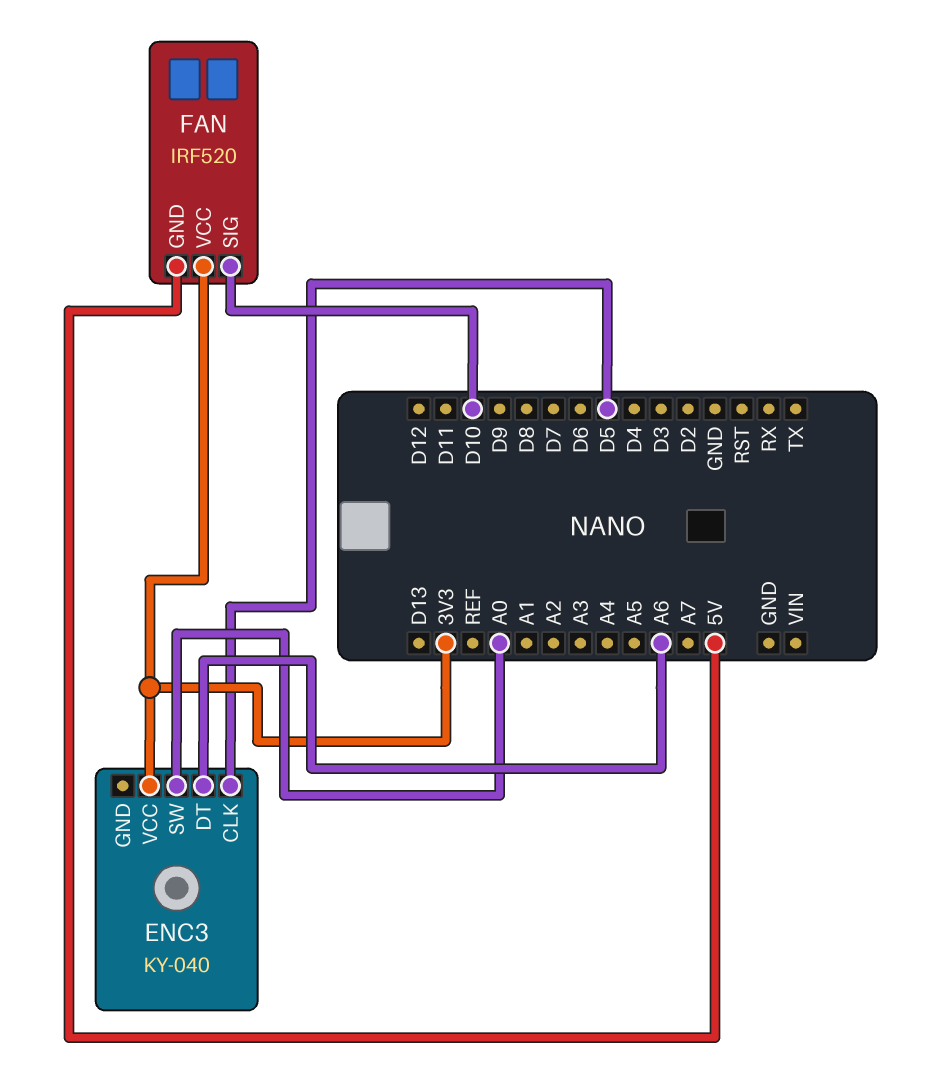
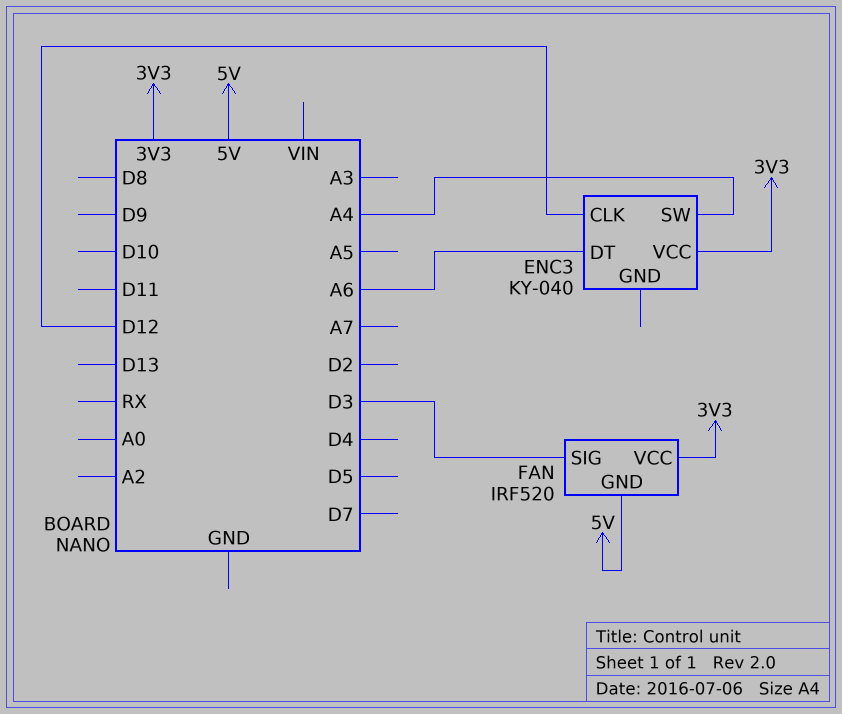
ENC3 pin CLK: D5 -> D12
ENC3 pin SW: A0 -> A4
FAN pin SIG: D10 -> D3

